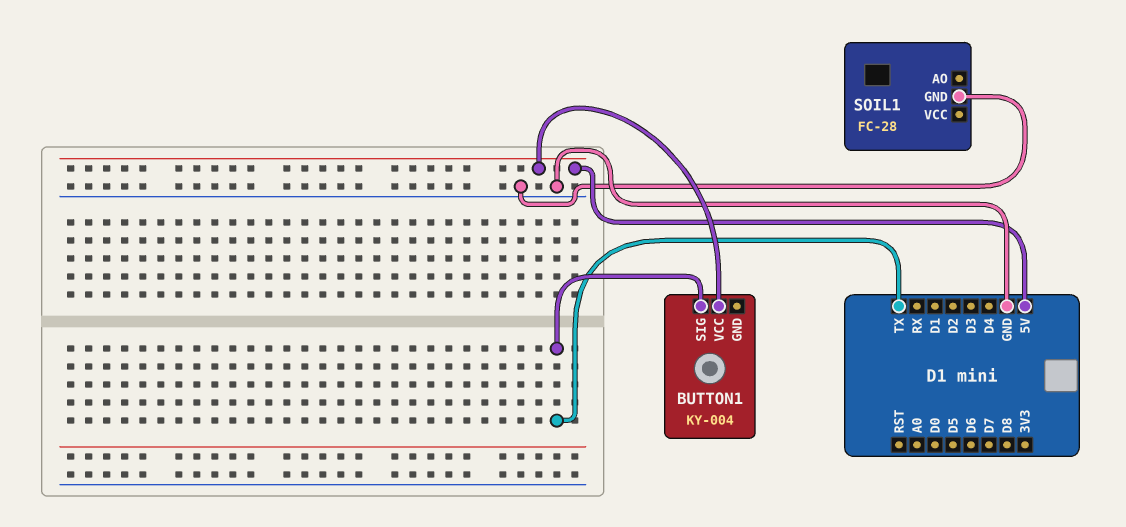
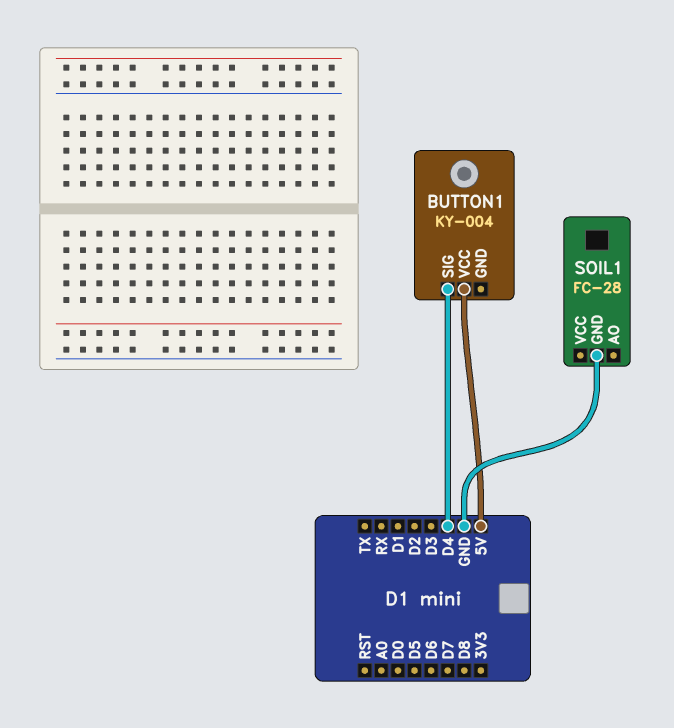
BUTTON1 pin SIG: TX -> D4

